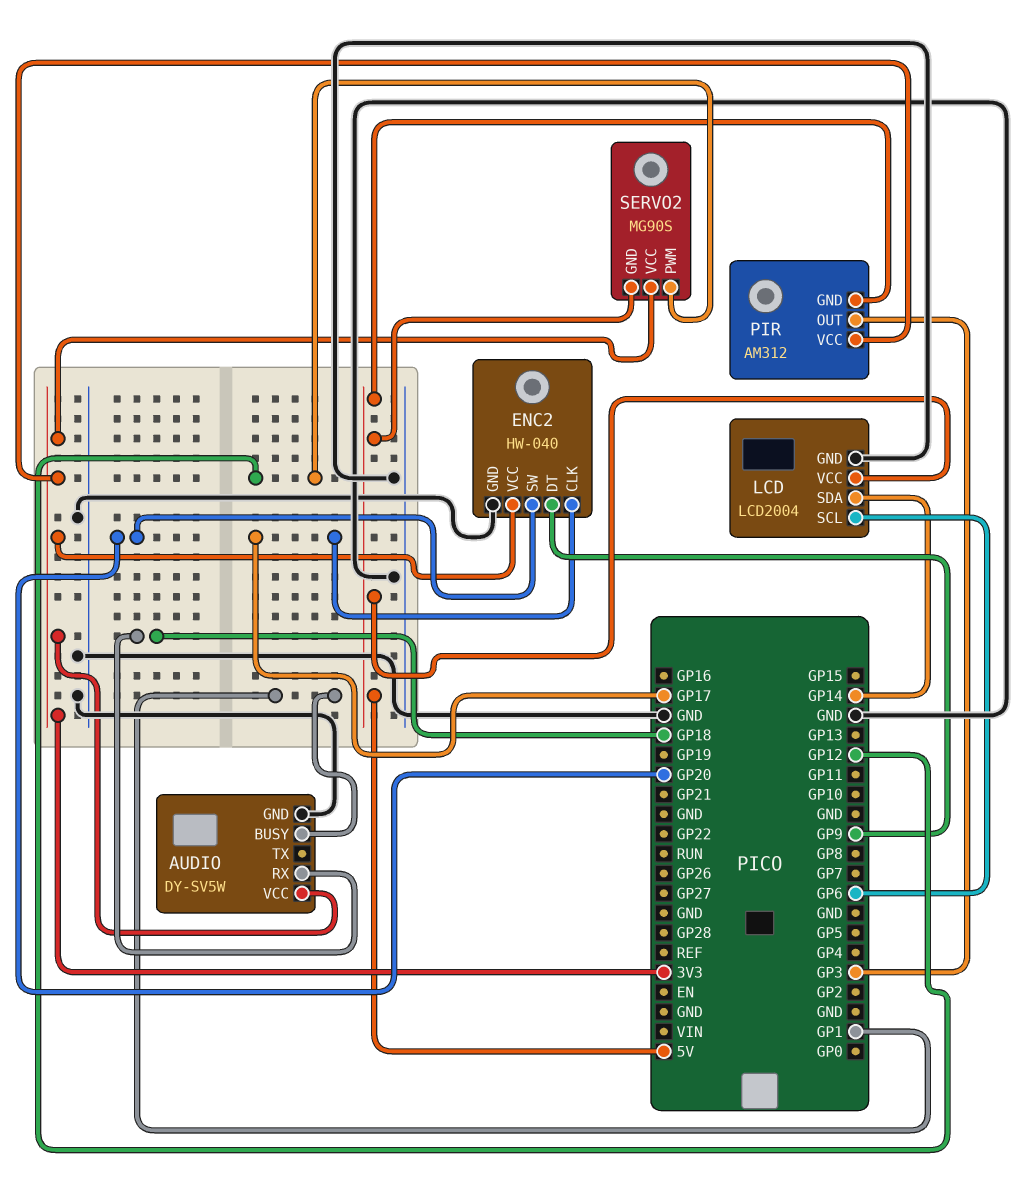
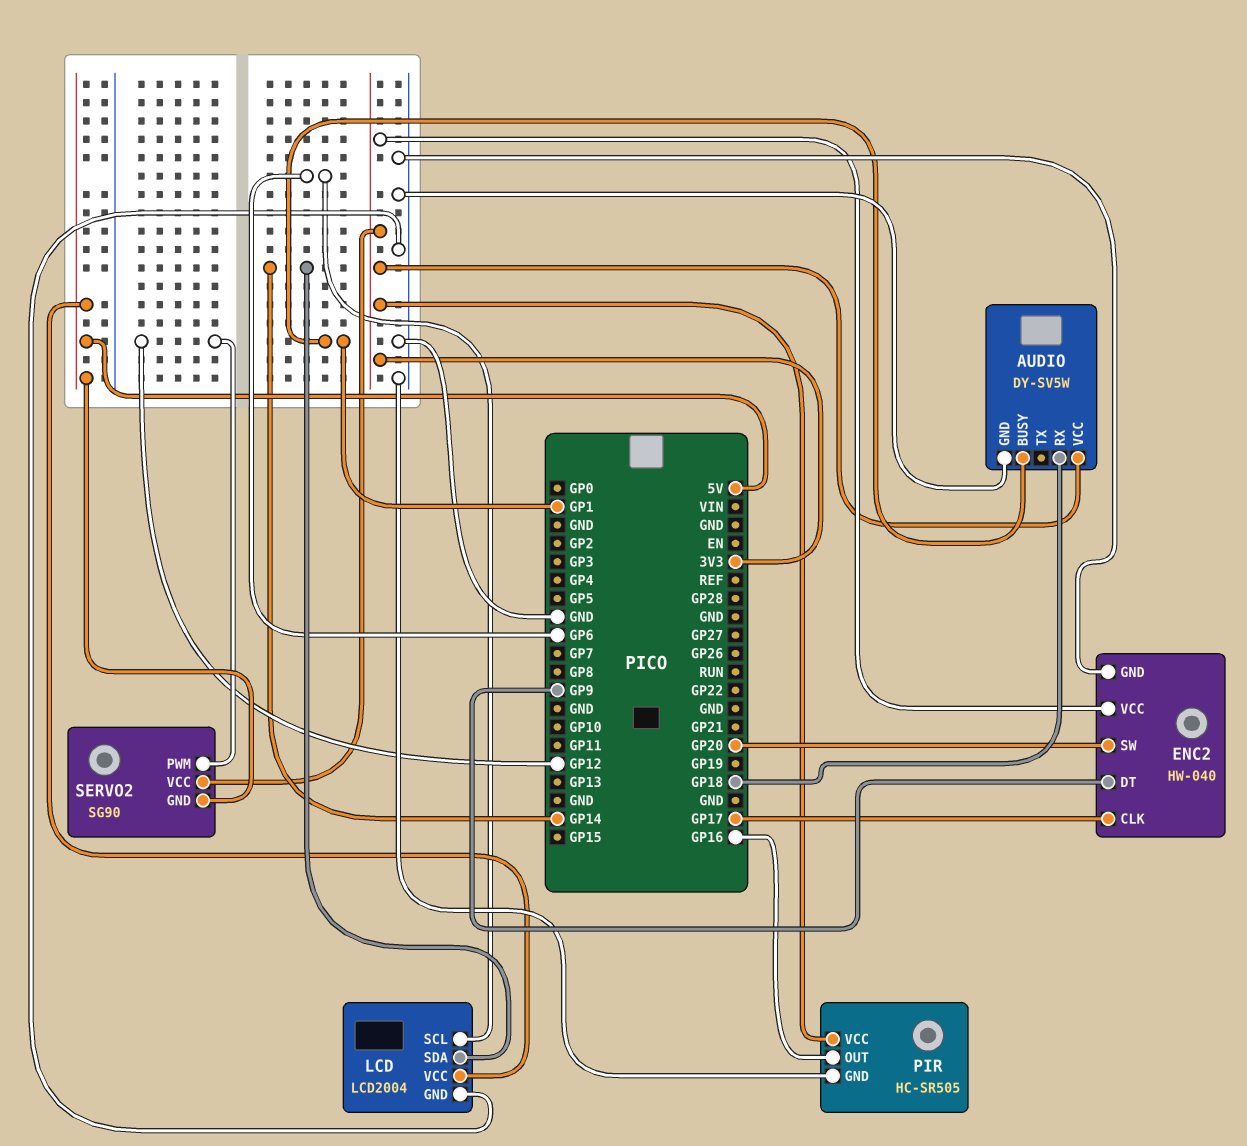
PIR: AM312 -> HC-SR505
PIR pin GND: 5V -> GND
PIR pin OUT: GP3 -> GP16
SERVO2: MG90S -> SG90

